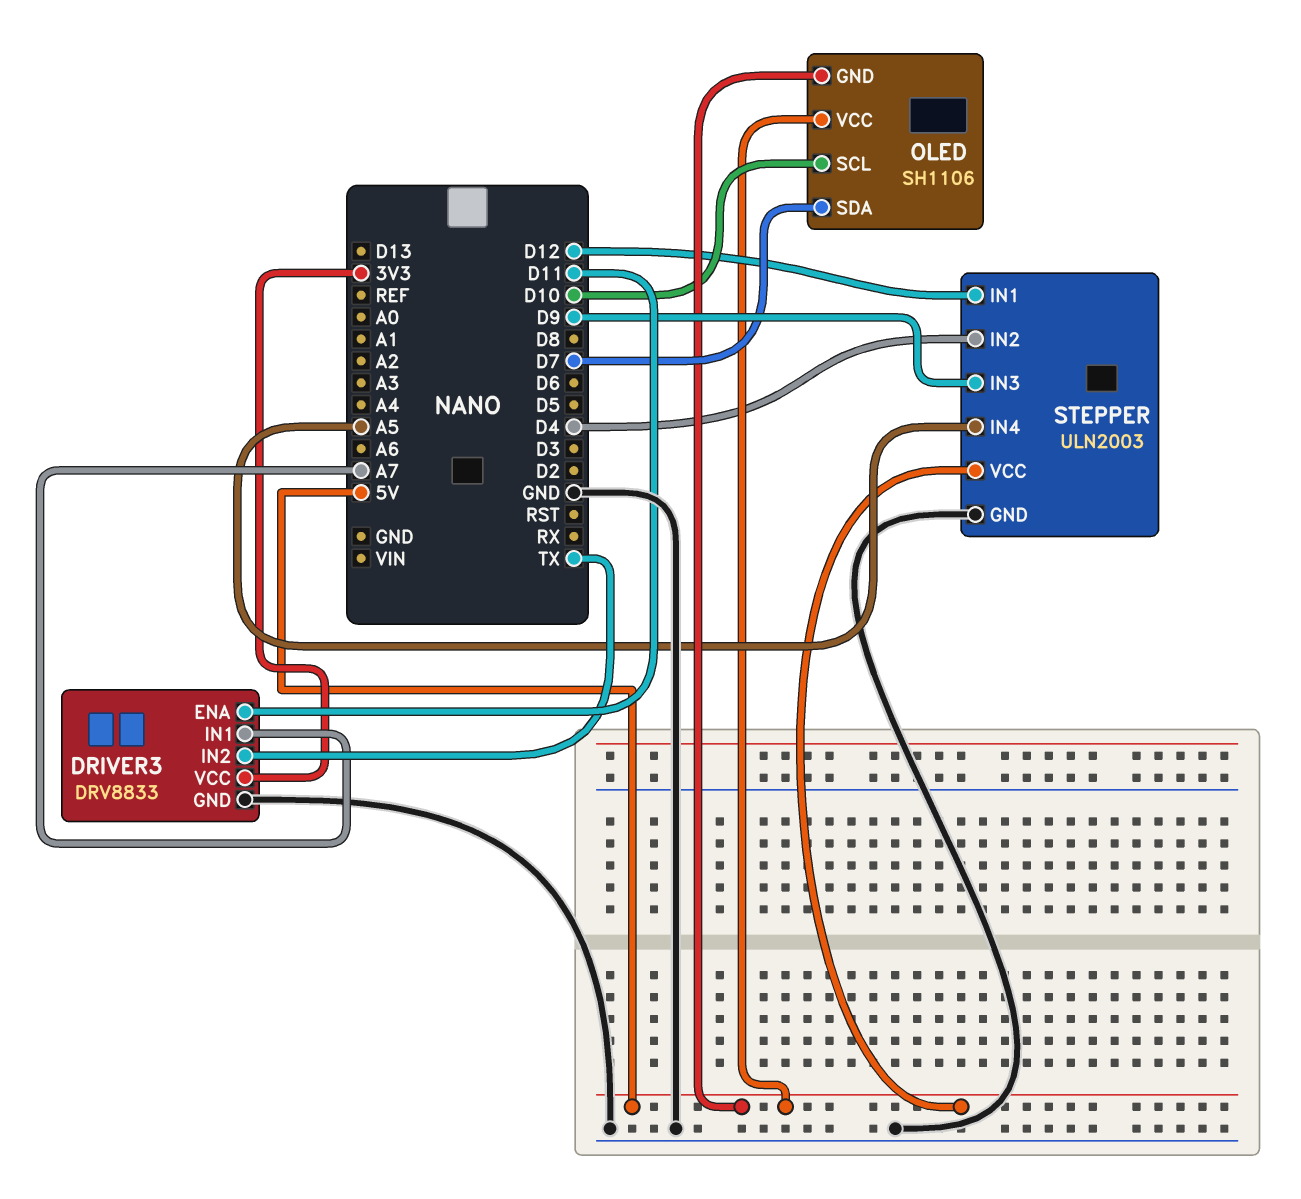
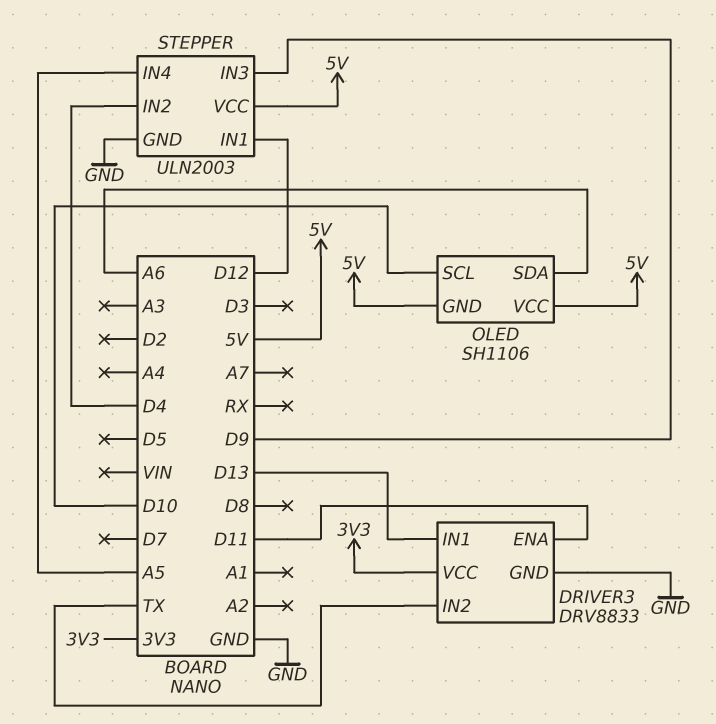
DRIVER3 pin IN1: A7 -> D13
OLED pin SDA: D7 -> A6

